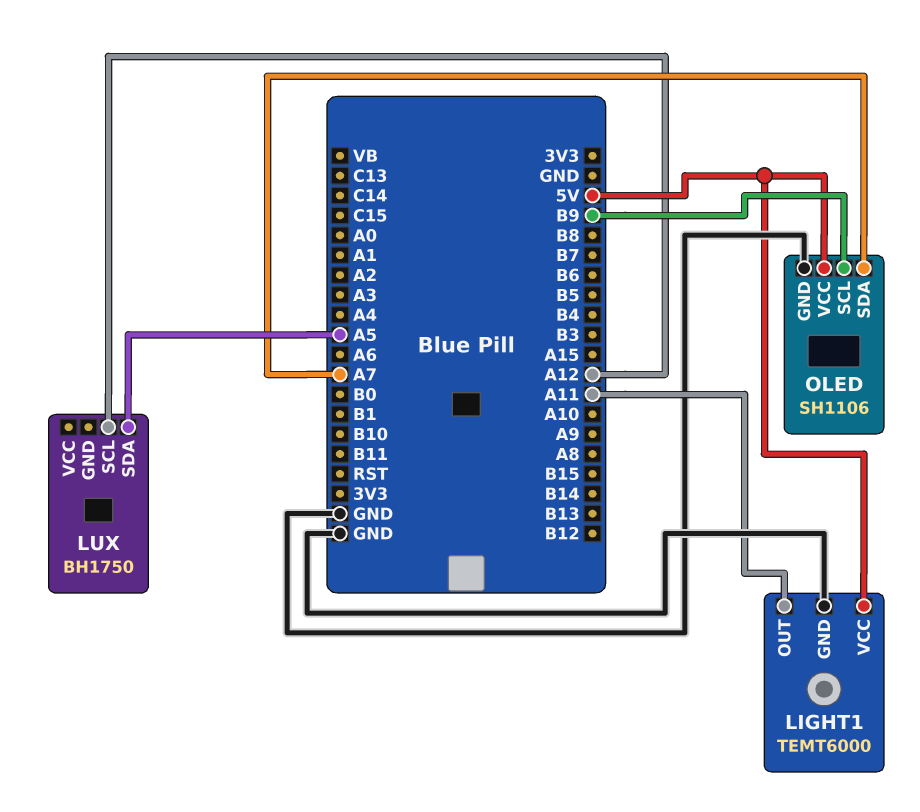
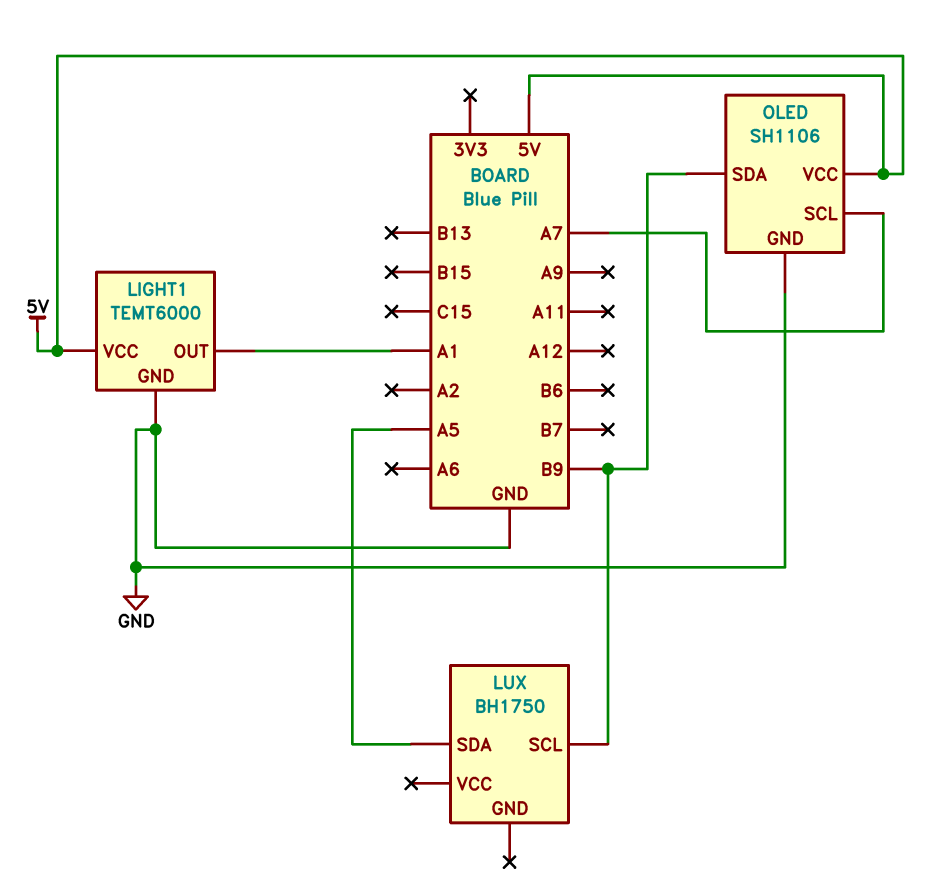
LIGHT1 pin OUT: A11 -> A1
LUX pin SCL: A12 -> B9
OLED pin SCL: B9 -> A7
OLED pin SDA: A7 -> B9

